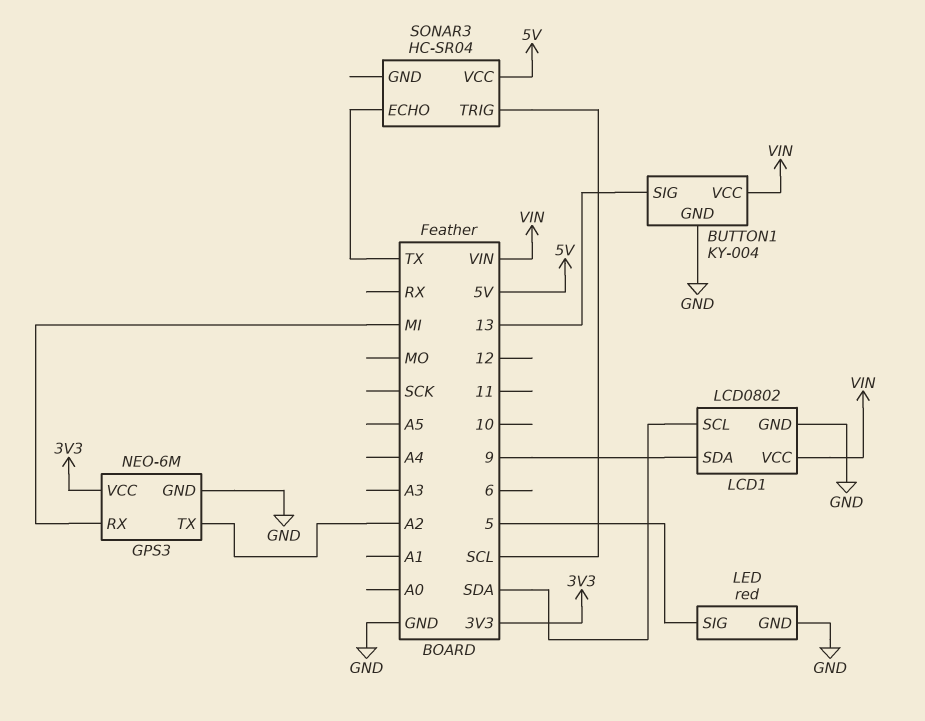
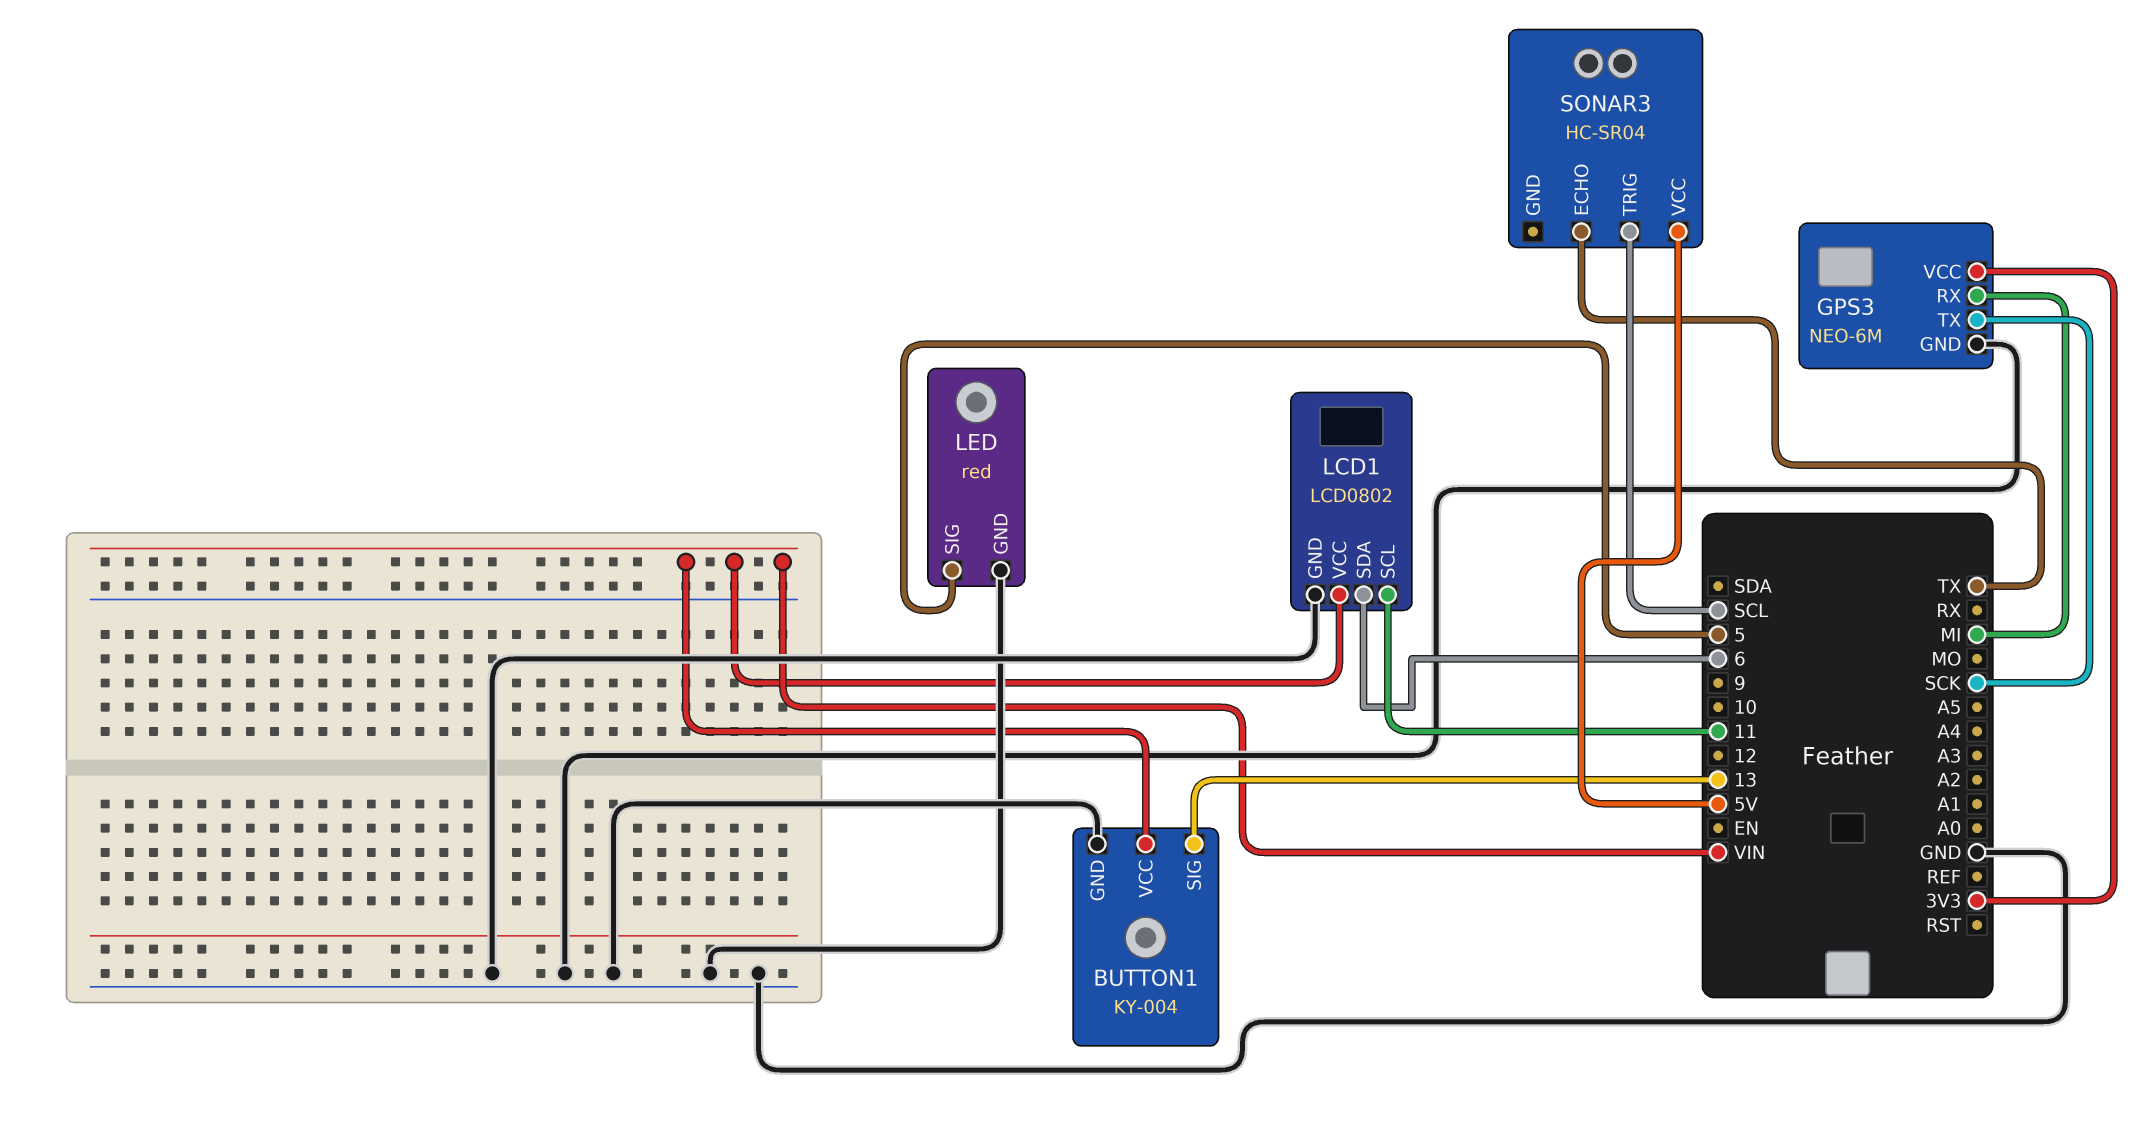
GPS3 pin TX: A2 -> SCK
LCD1 pin SCL: SDA -> 11
LCD1 pin SDA: 9 -> 6

